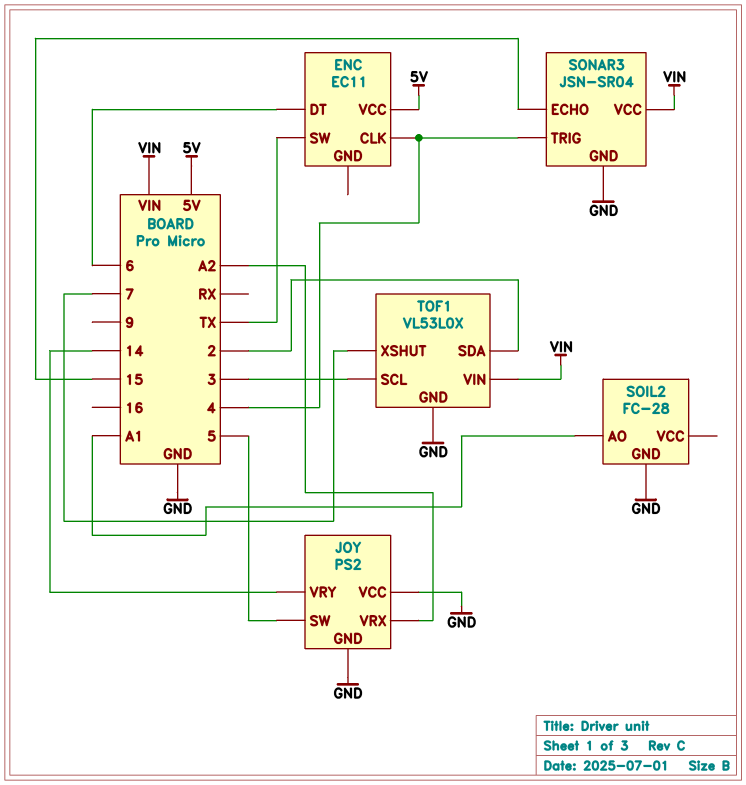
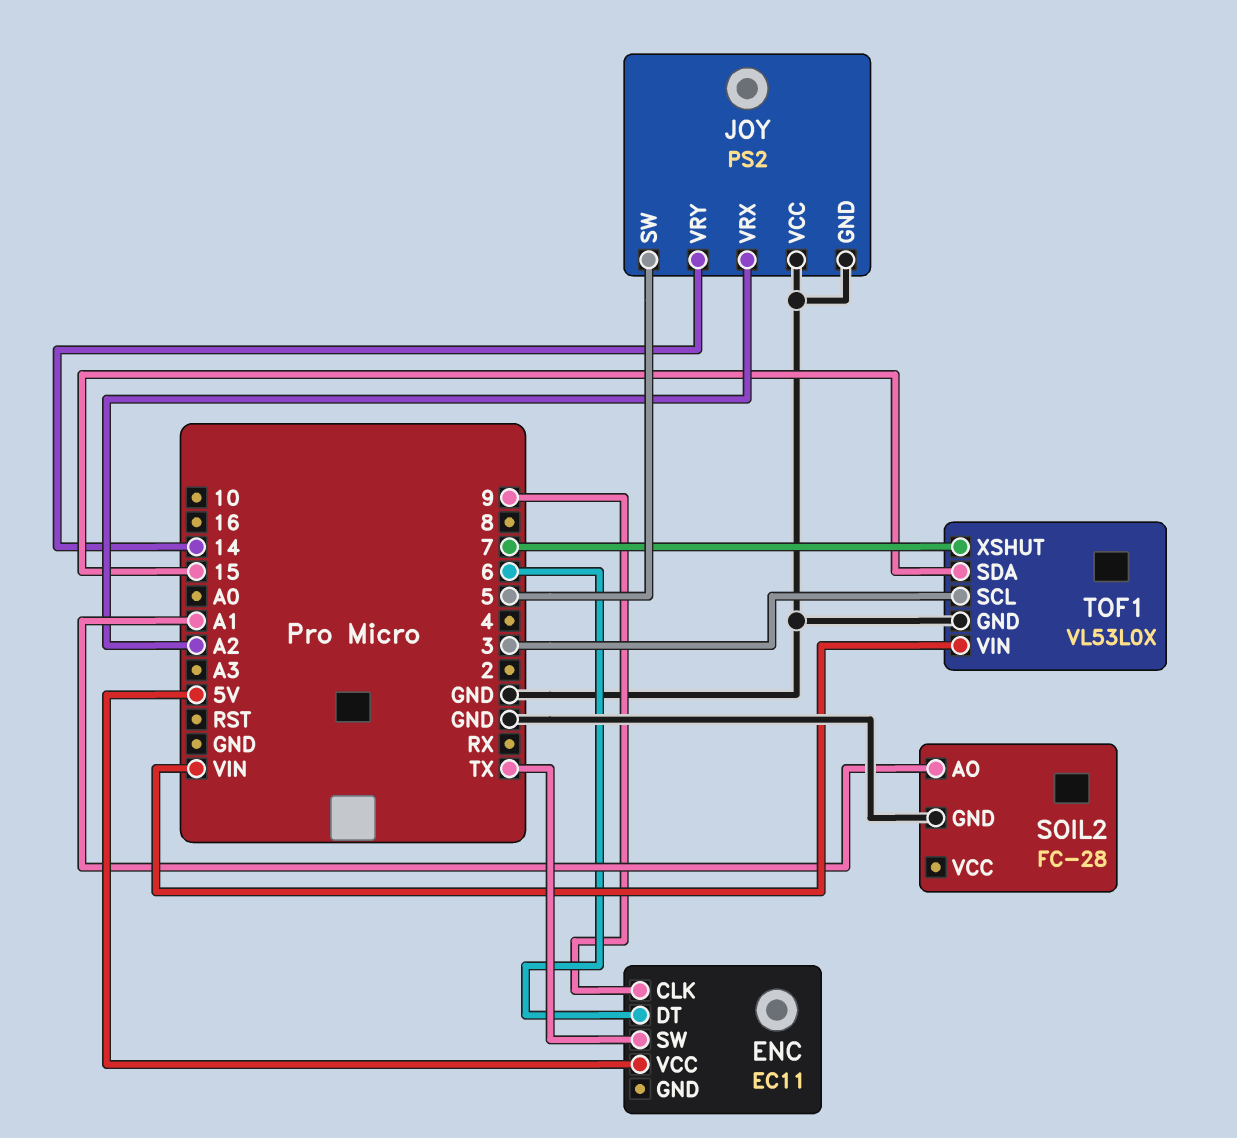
ENC pin CLK: 4 -> 9
SONAR3: JSN-SR04 -> none
SONAR3 pin ECHO: 15 -> none
SONAR3 pin GND: GND -> none
SONAR3 pin TRIG: 4 -> none
SONAR3 pin VCC: VIN -> none
TOF1 pin SDA: 2 -> 15

